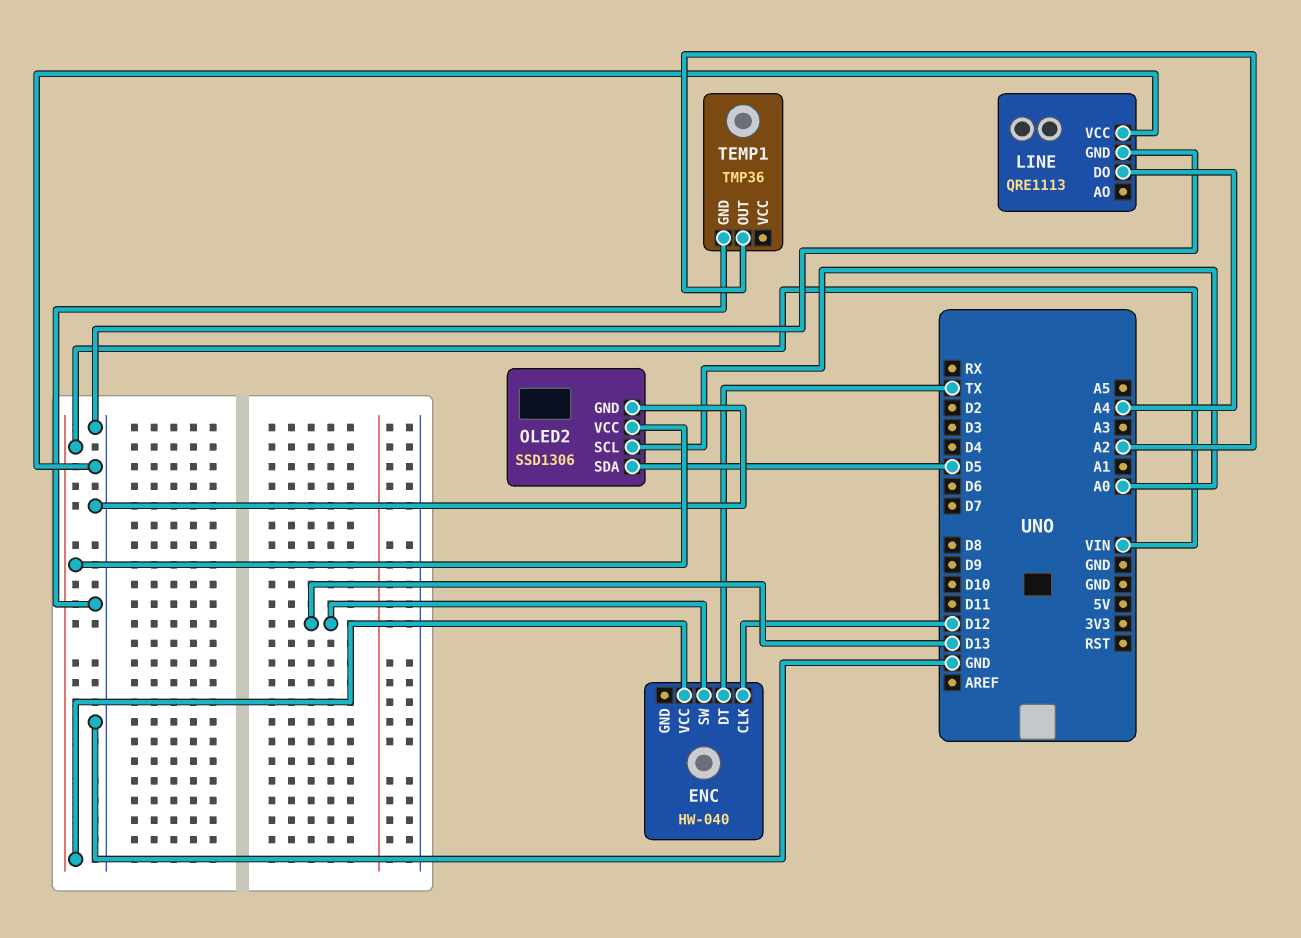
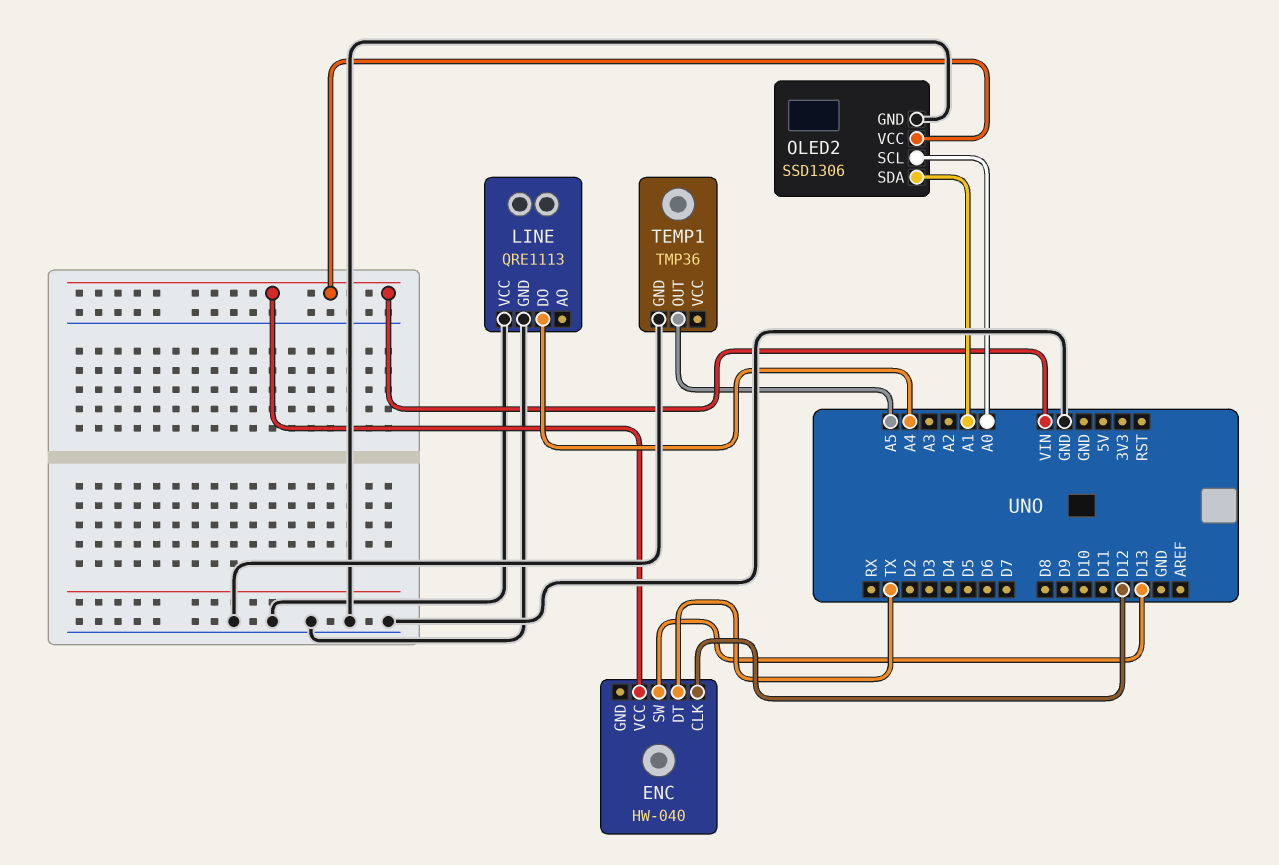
OLED2 pin SDA: D5 -> A1
TEMP1 pin OUT: A2 -> A5

